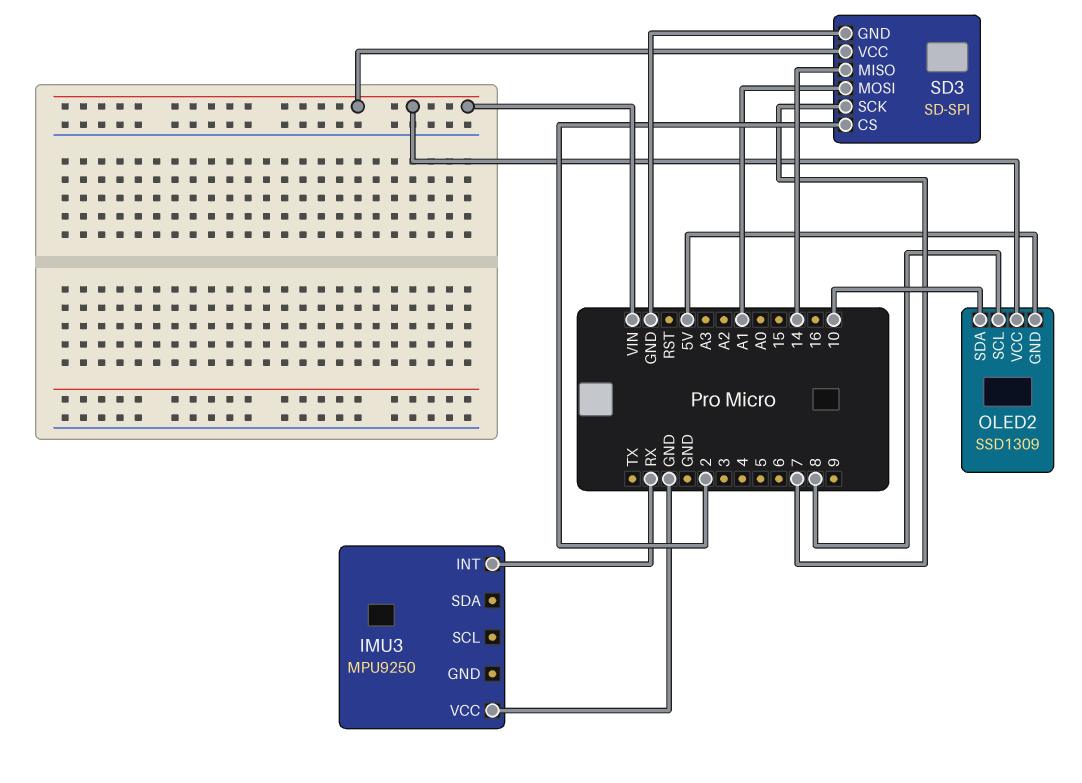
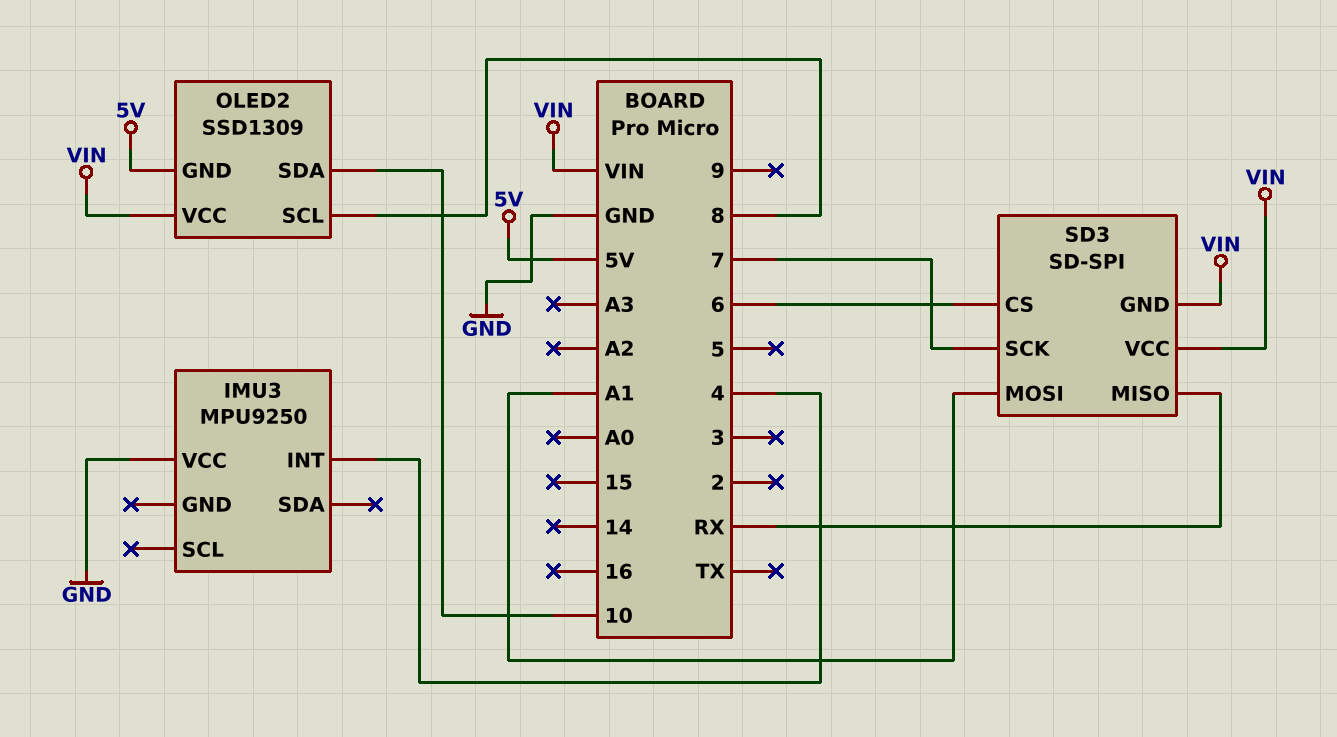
IMU3 pin INT: RX -> 4
SD3 pin CS: 2 -> 6
SD3 pin GND: GND -> VIN
SD3 pin MISO: 14 -> RX

